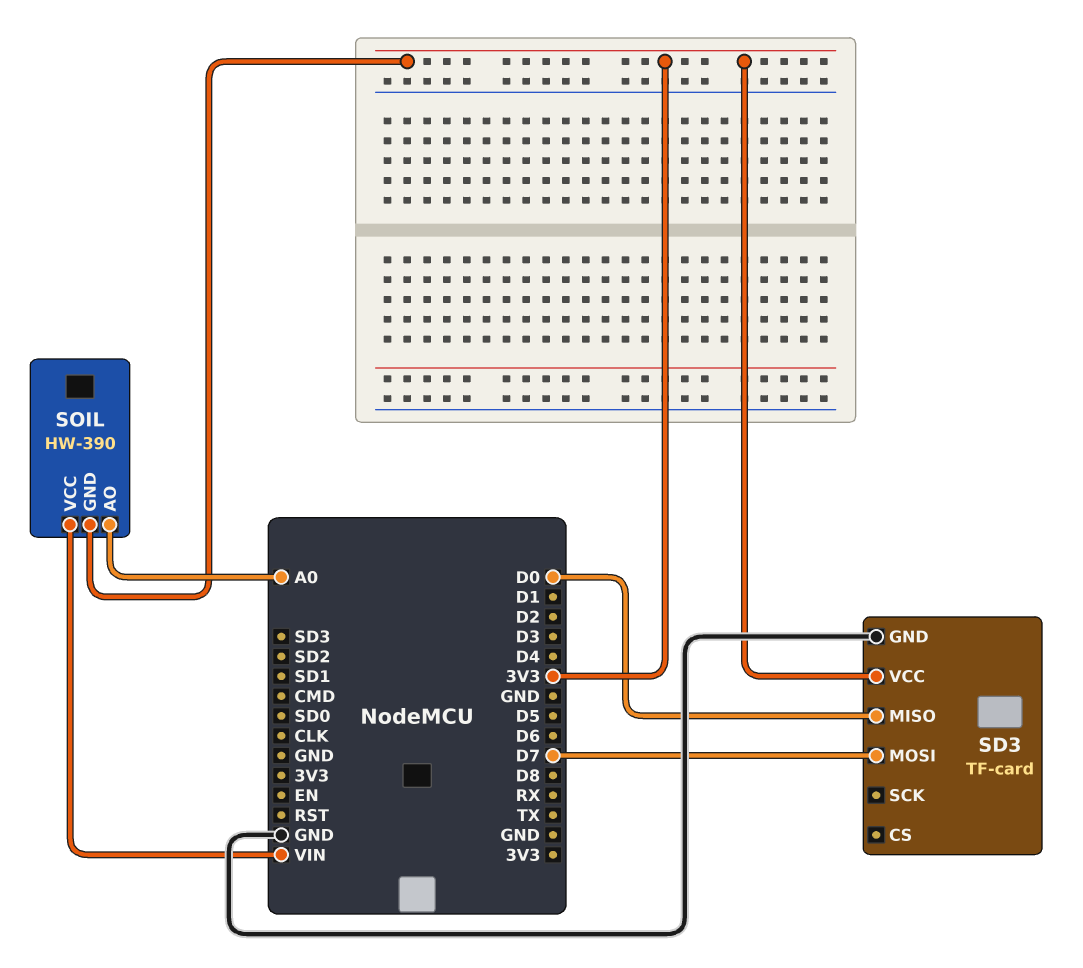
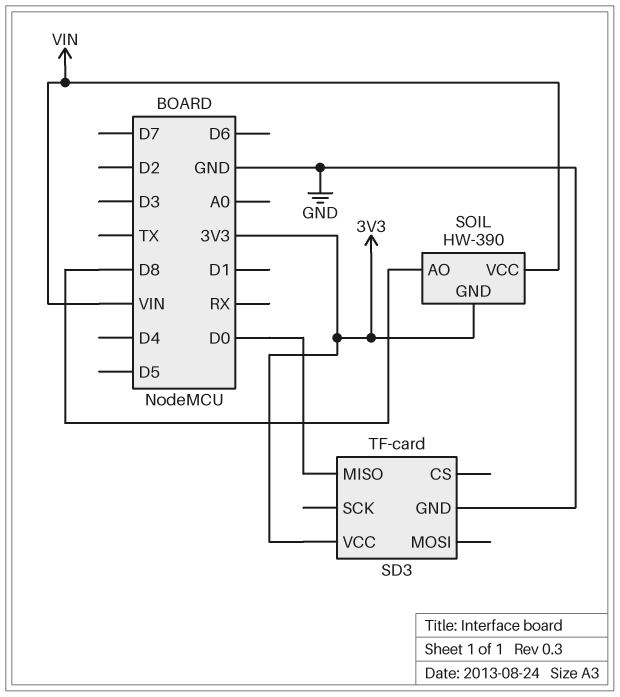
SD3 pin MOSI: D7 -> none
SOIL pin AO: A0 -> D8

